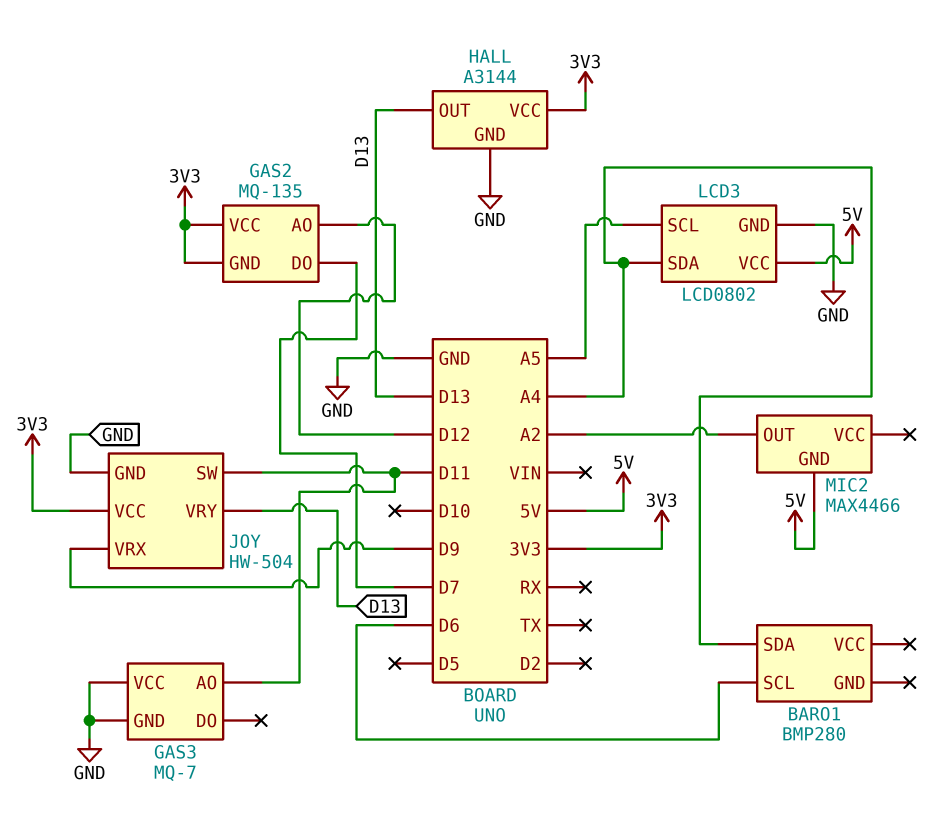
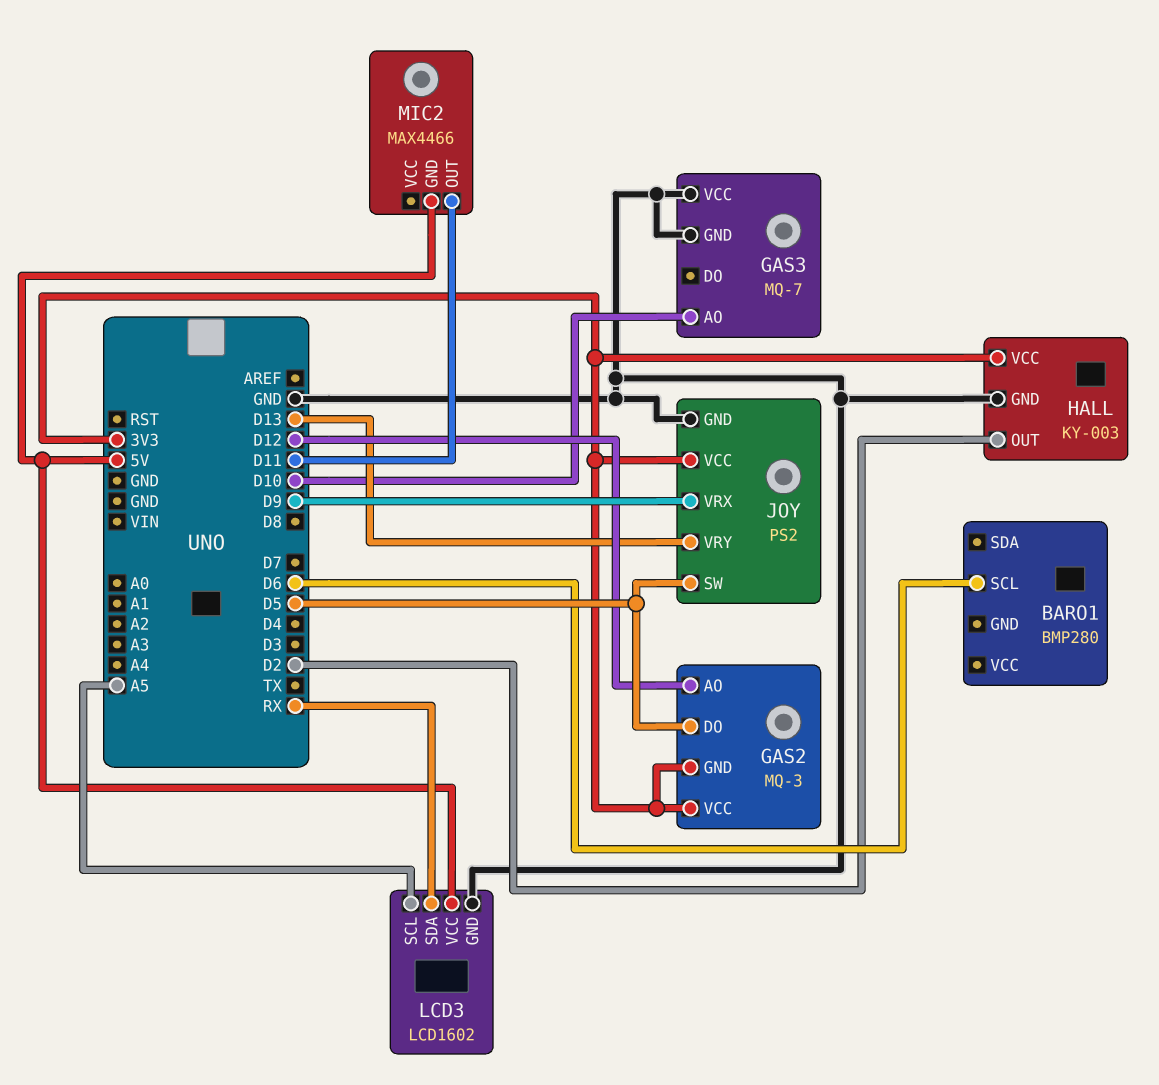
BARO1 pin SDA: A4 -> none
GAS2: MQ-135 -> MQ-3
GAS2 pin DO: D7 -> D5
GAS3 pin AO: D11 -> D10
HALL: A3144 -> KY-003
HALL pin OUT: D13 -> D2
JOY: HW-504 -> PS2
JOY pin SW: D11 -> D5
LCD3: LCD0802 -> LCD1602
LCD3 pin SDA: A4 -> RX
MIC2 pin OUT: A2 -> D11

